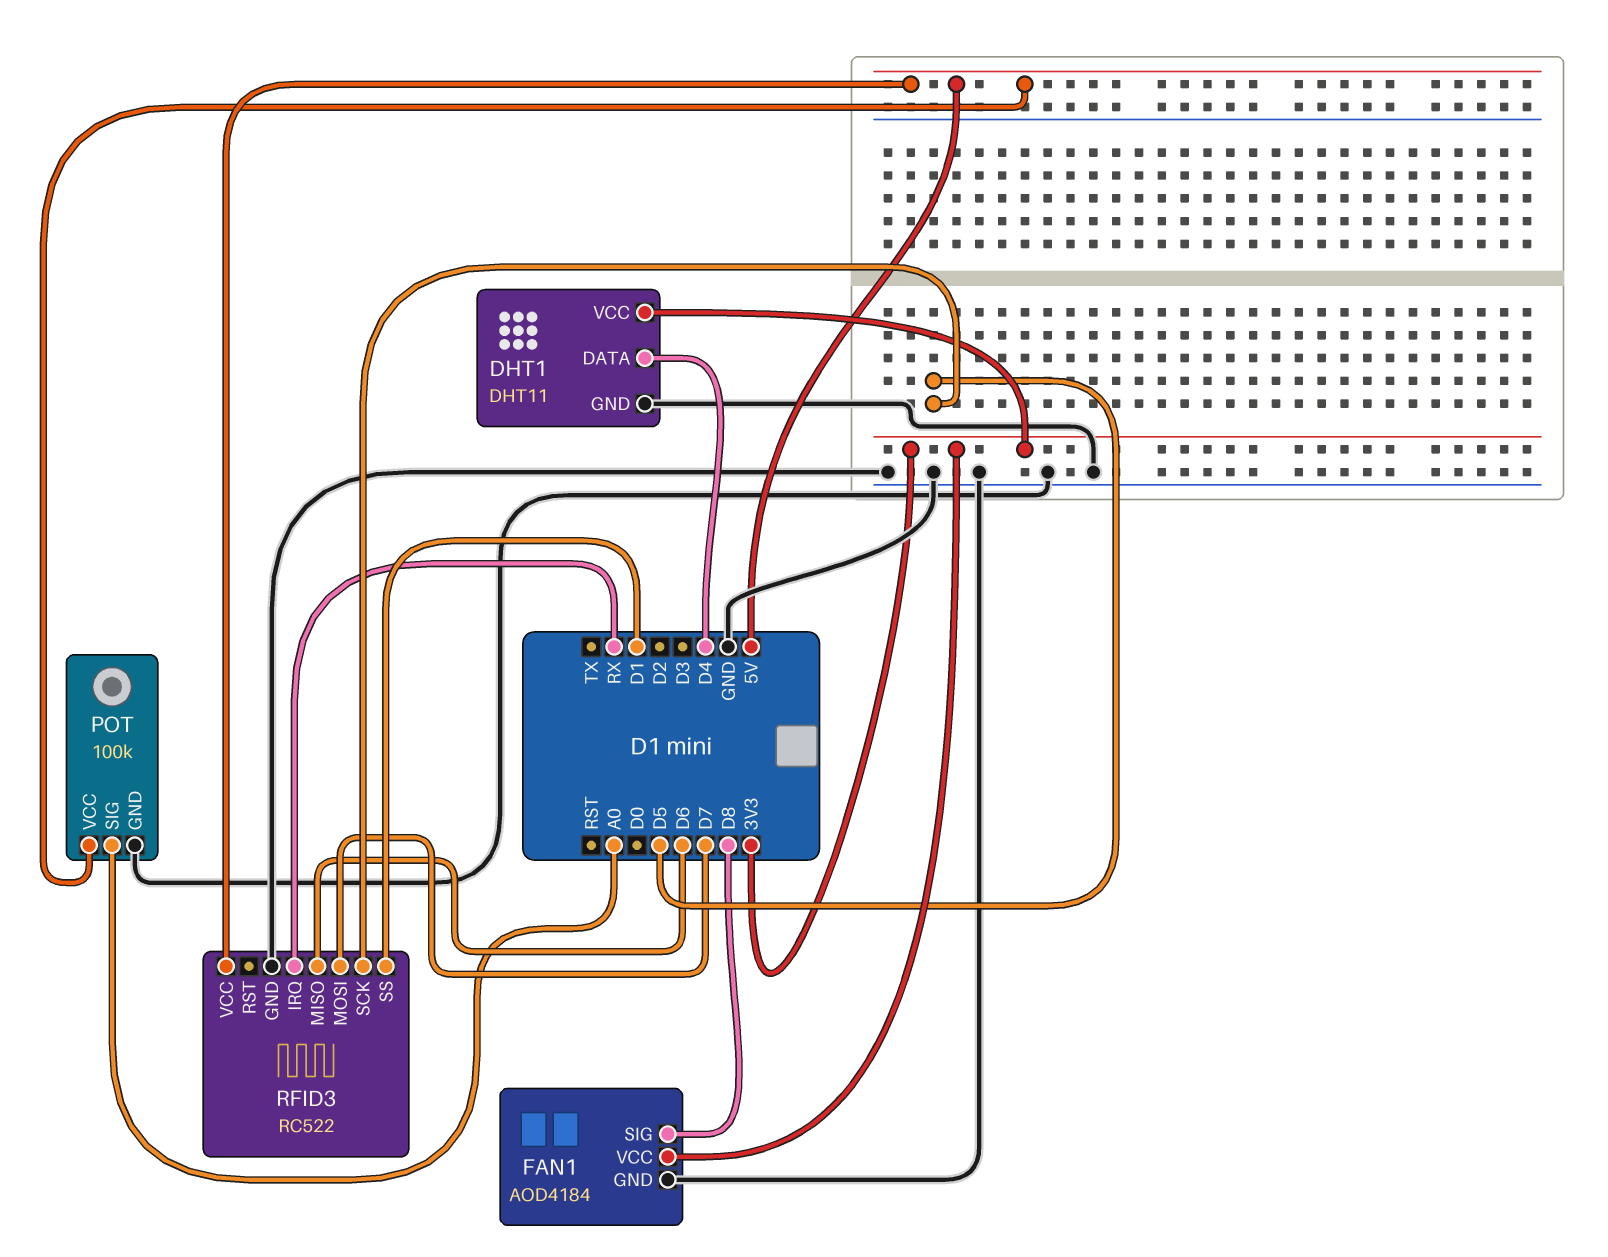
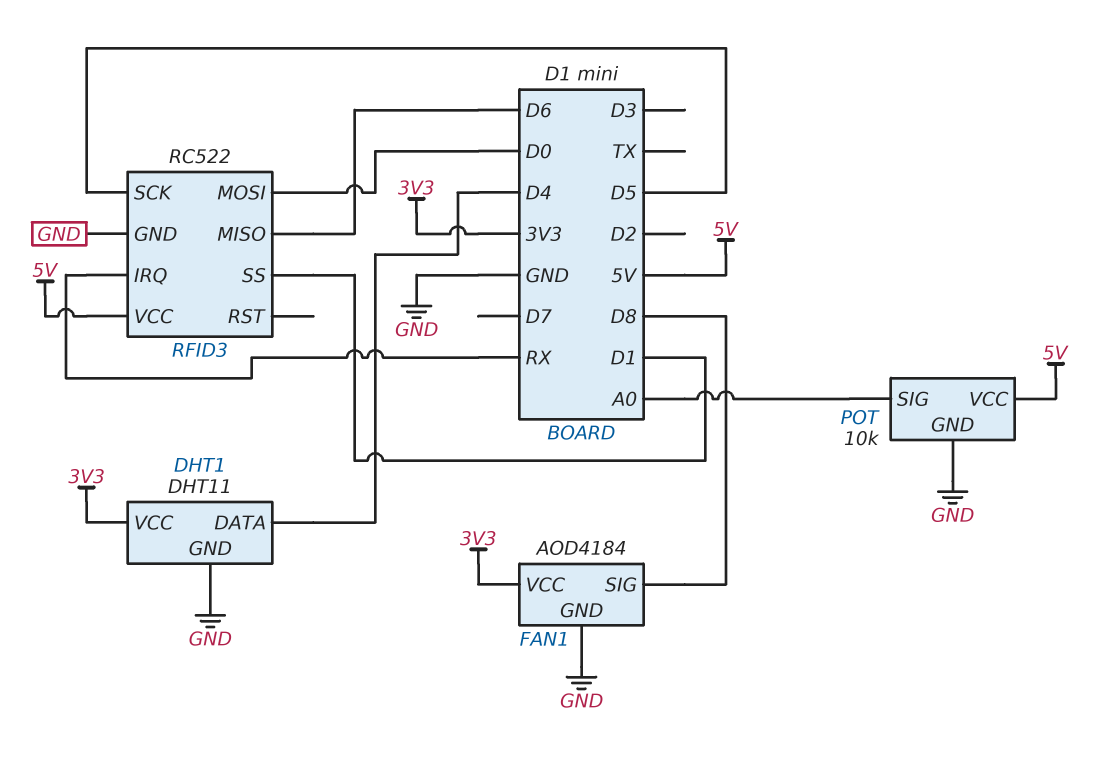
POT: 100k -> 10k
RFID3 pin MOSI: D7 -> D0

